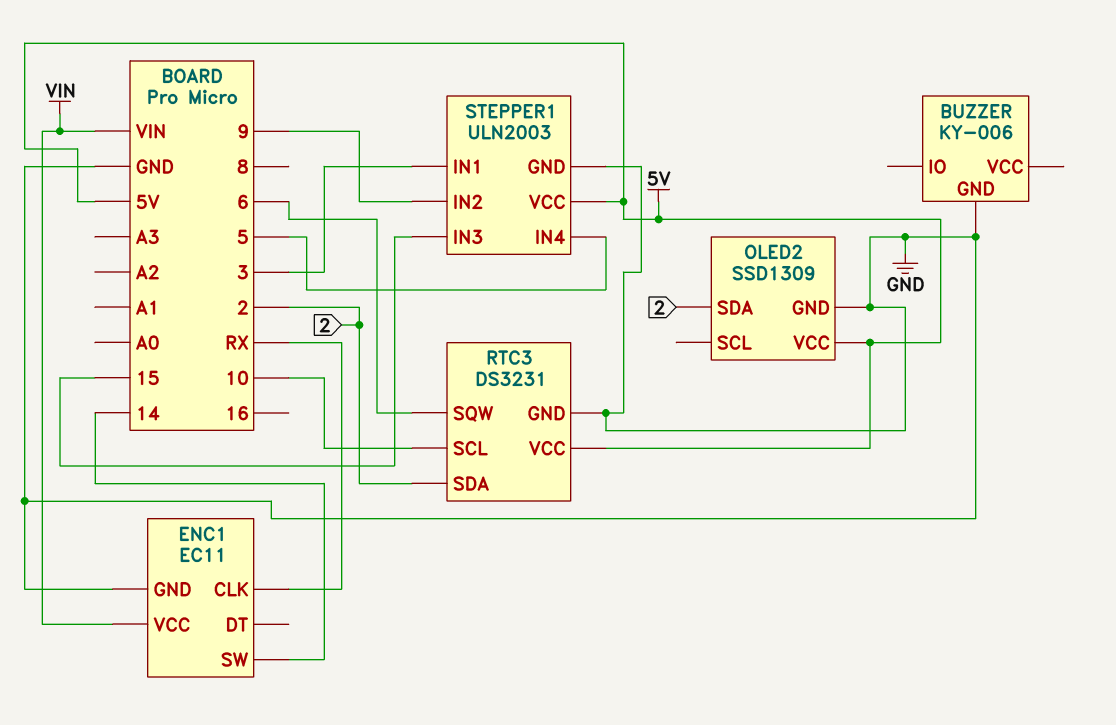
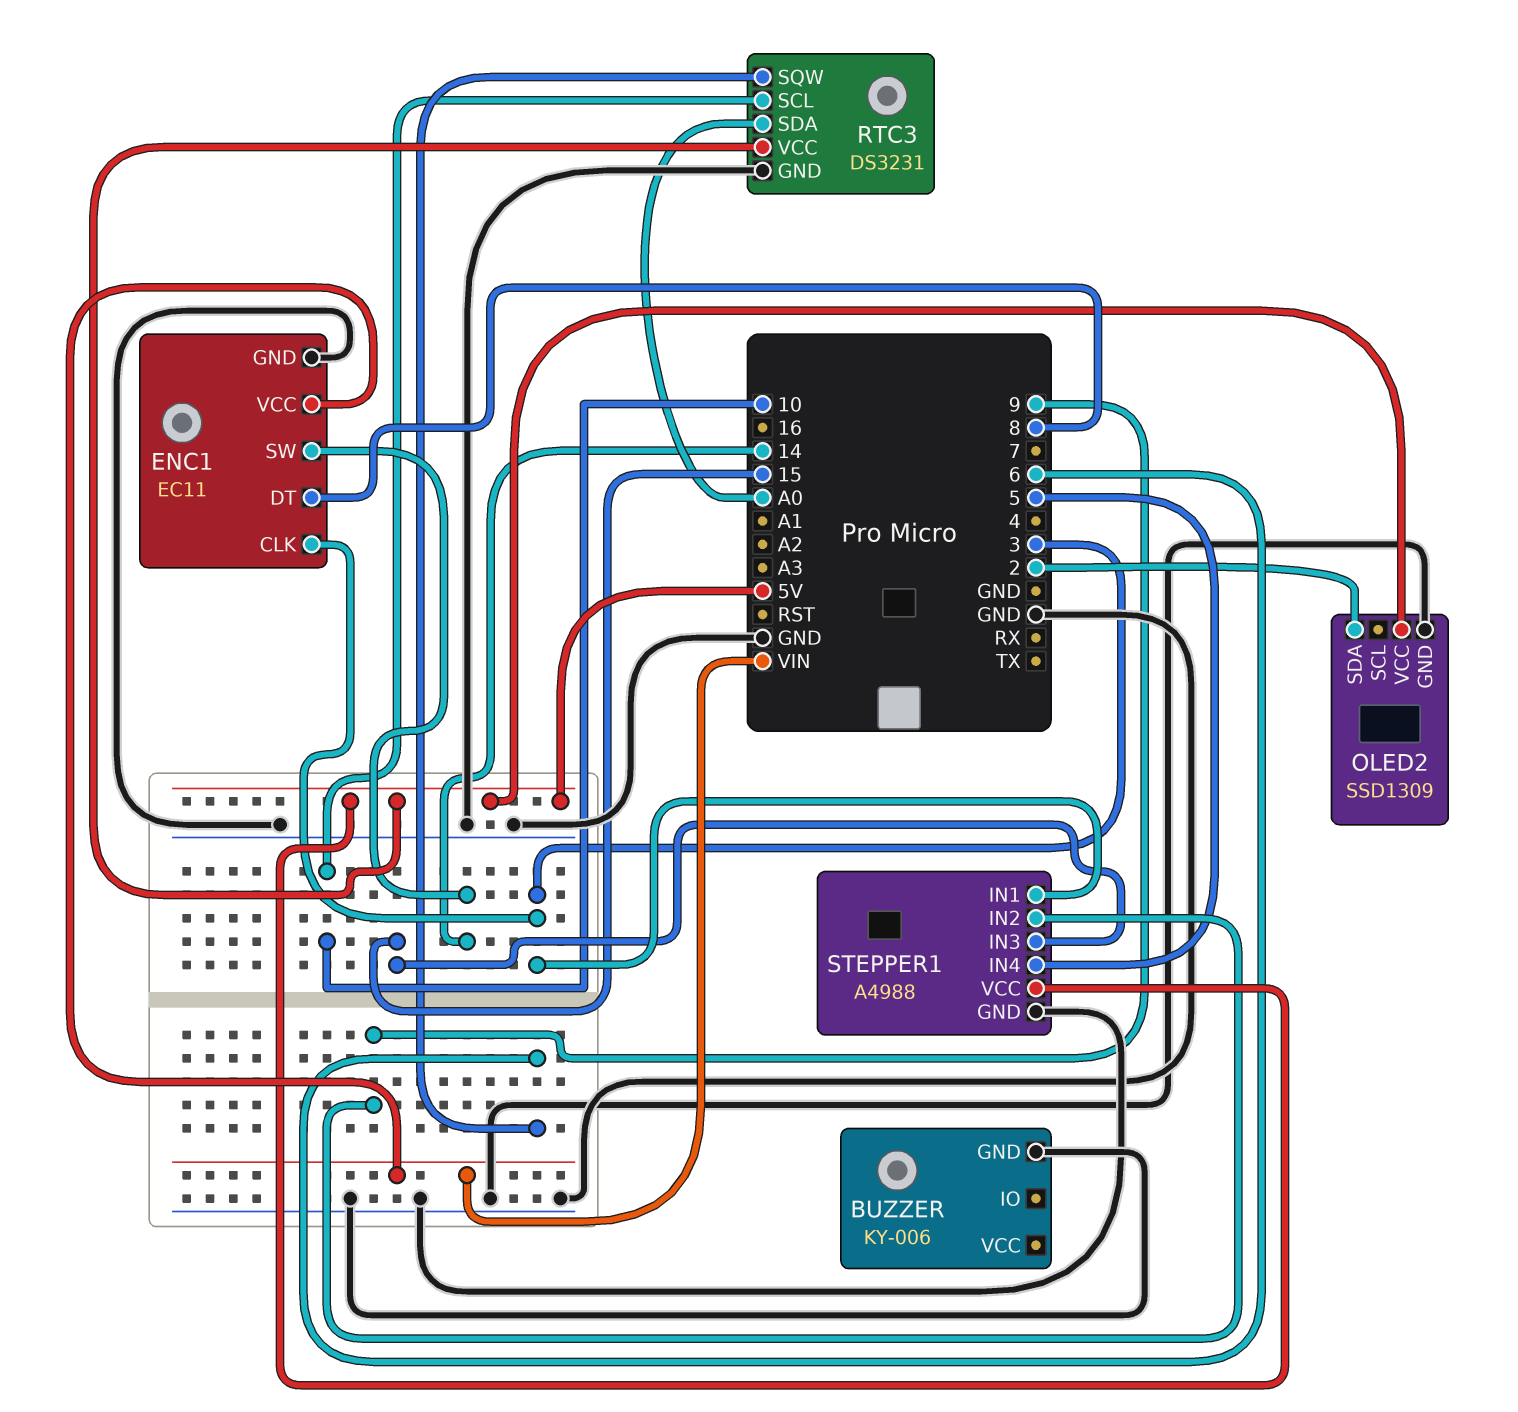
ENC1 pin CLK: RX -> 3
ENC1 pin DT: none -> 8
RTC3 pin SDA: 2 -> A0
STEPPER1: ULN2003 -> A4988

